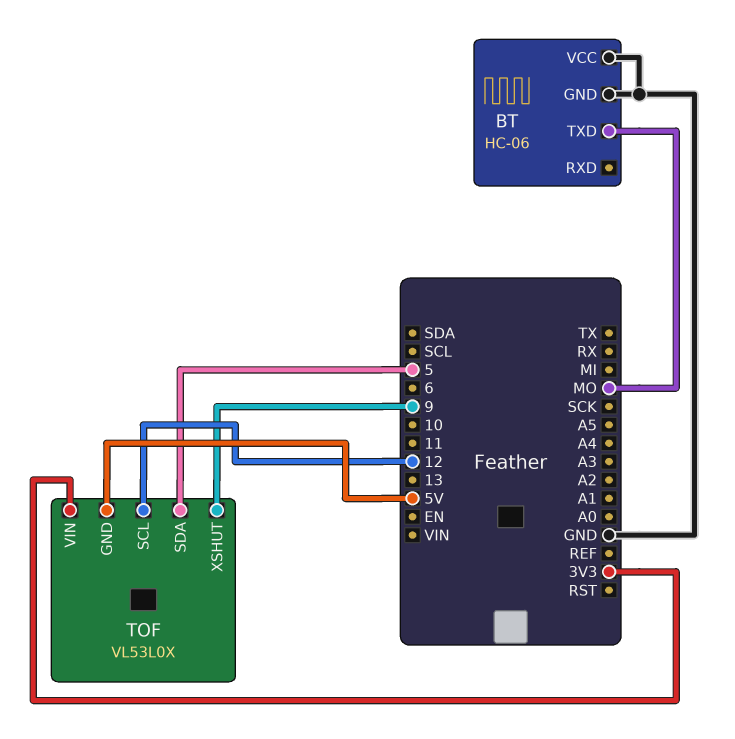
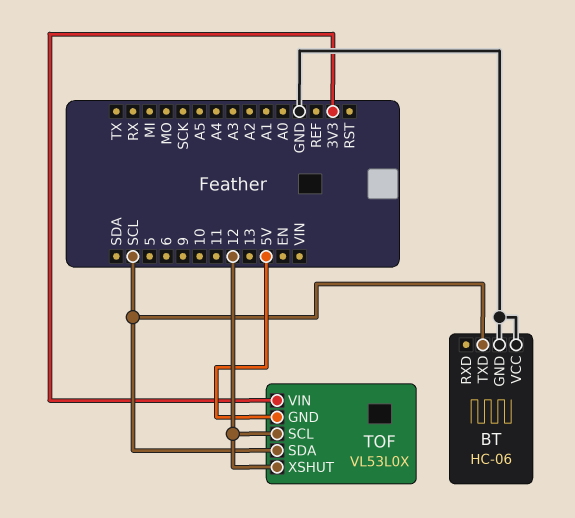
BT pin TXD: MO -> SCL
TOF pin SDA: 5 -> SCL
TOF pin XSHUT: 9 -> 12

